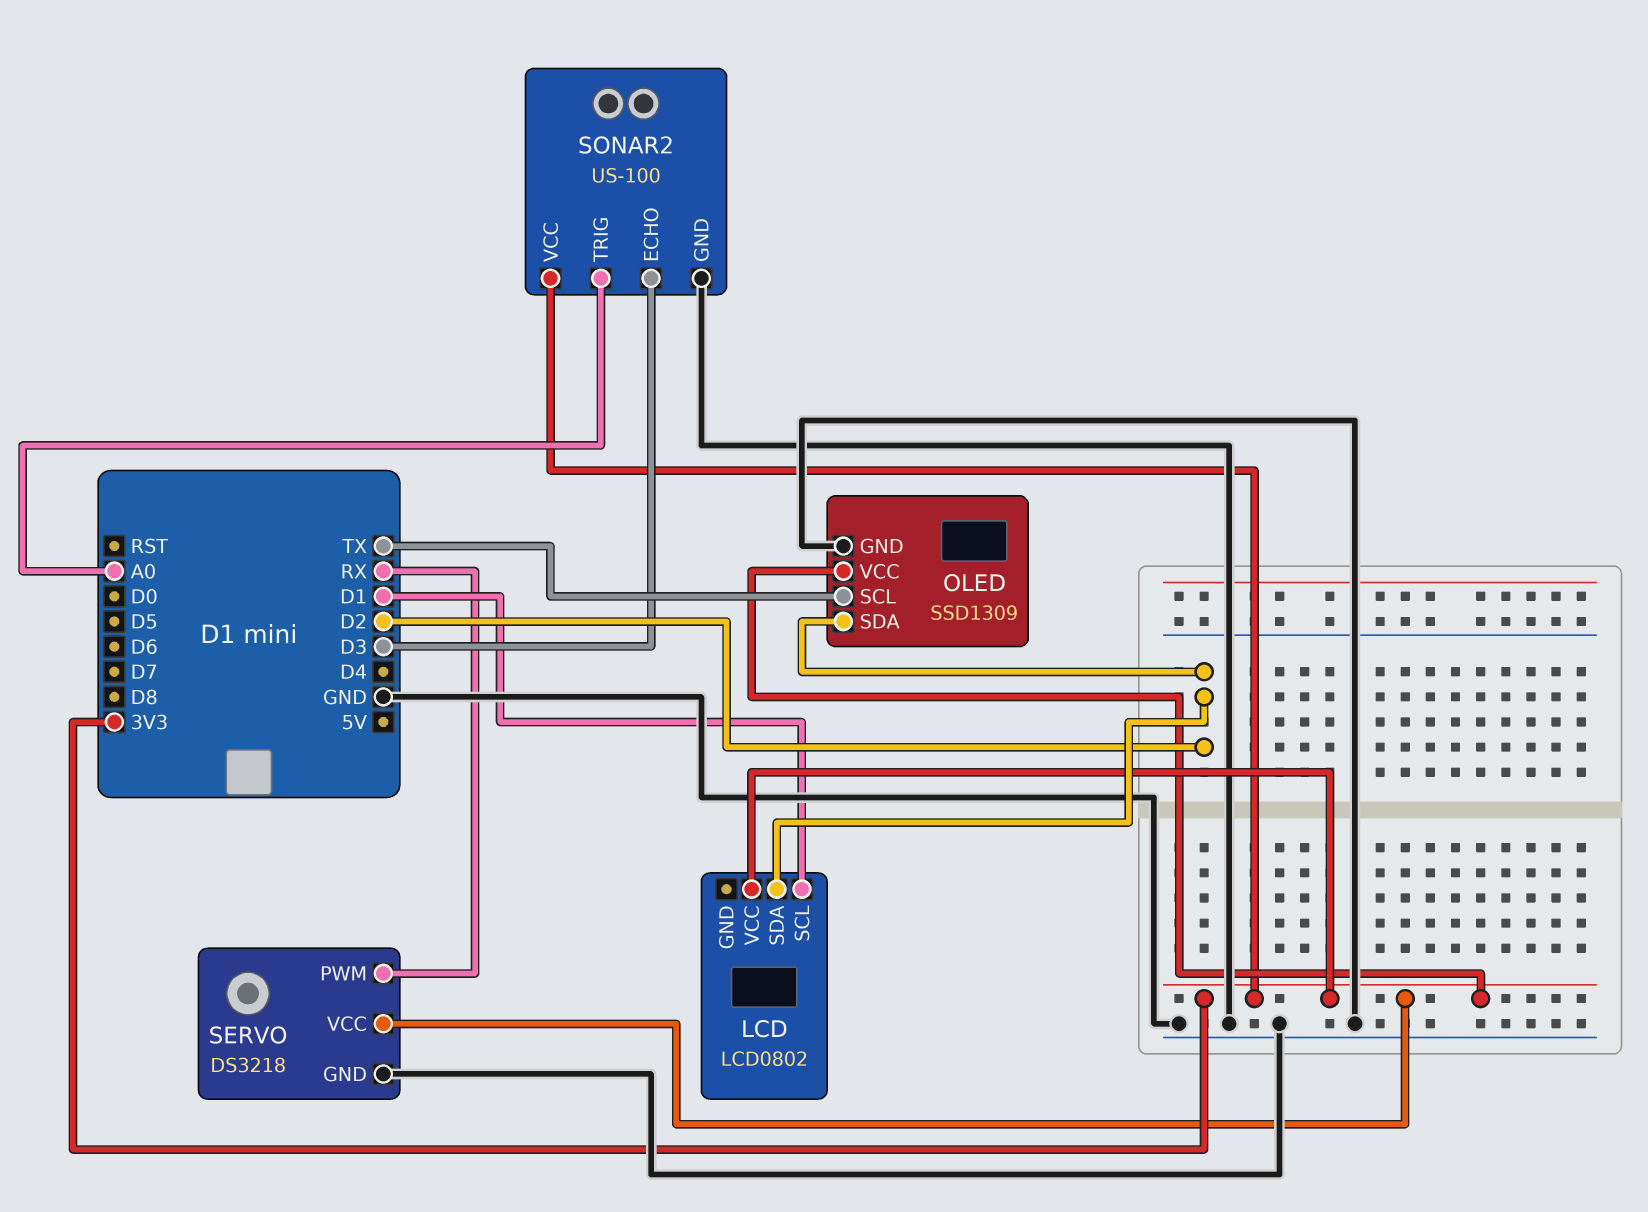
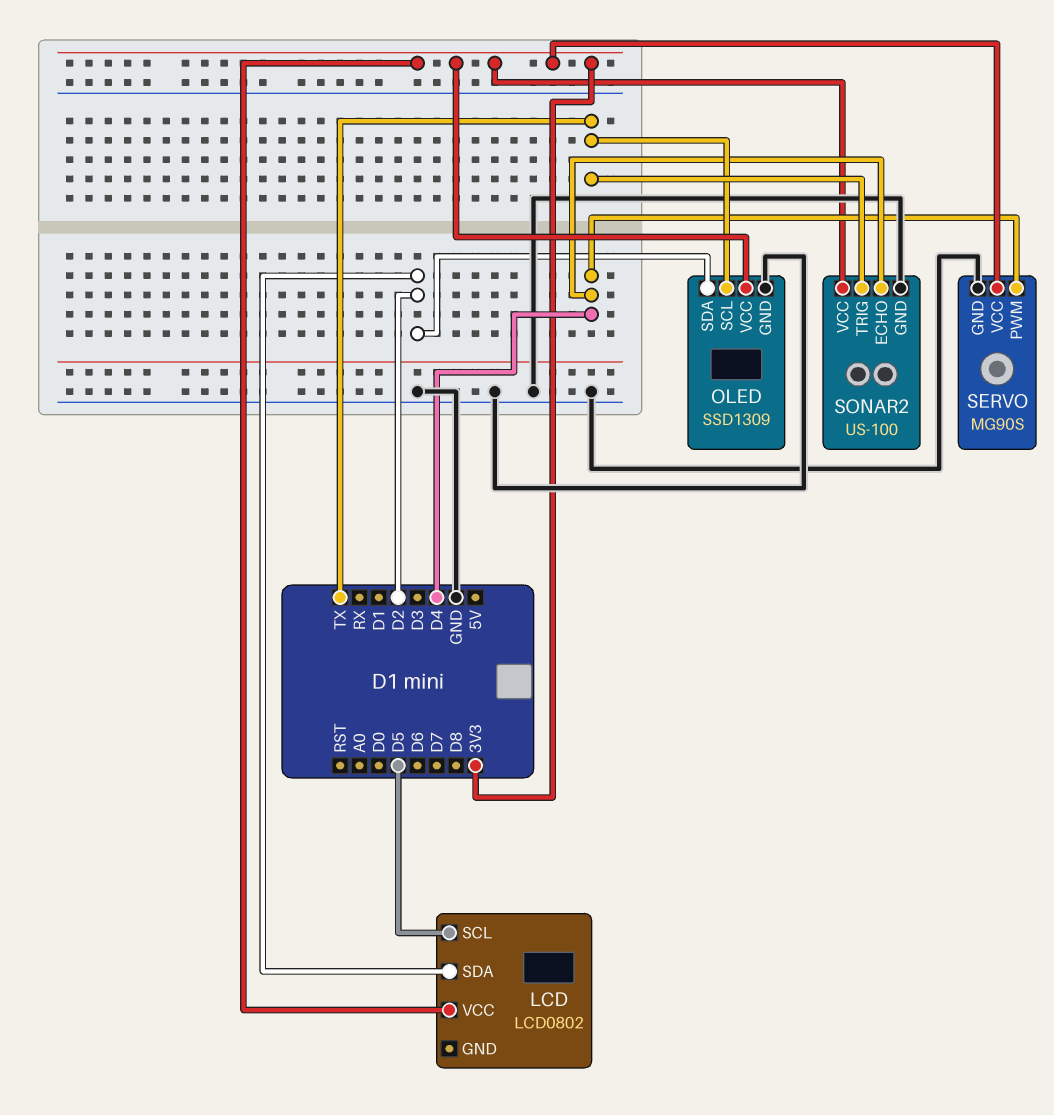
LCD pin SCL: D1 -> D5
SERVO: DS3218 -> MG90S
SERVO pin PWM: RX -> D4
SONAR2 pin ECHO: D3 -> D4
SONAR2 pin TRIG: A0 -> TX

